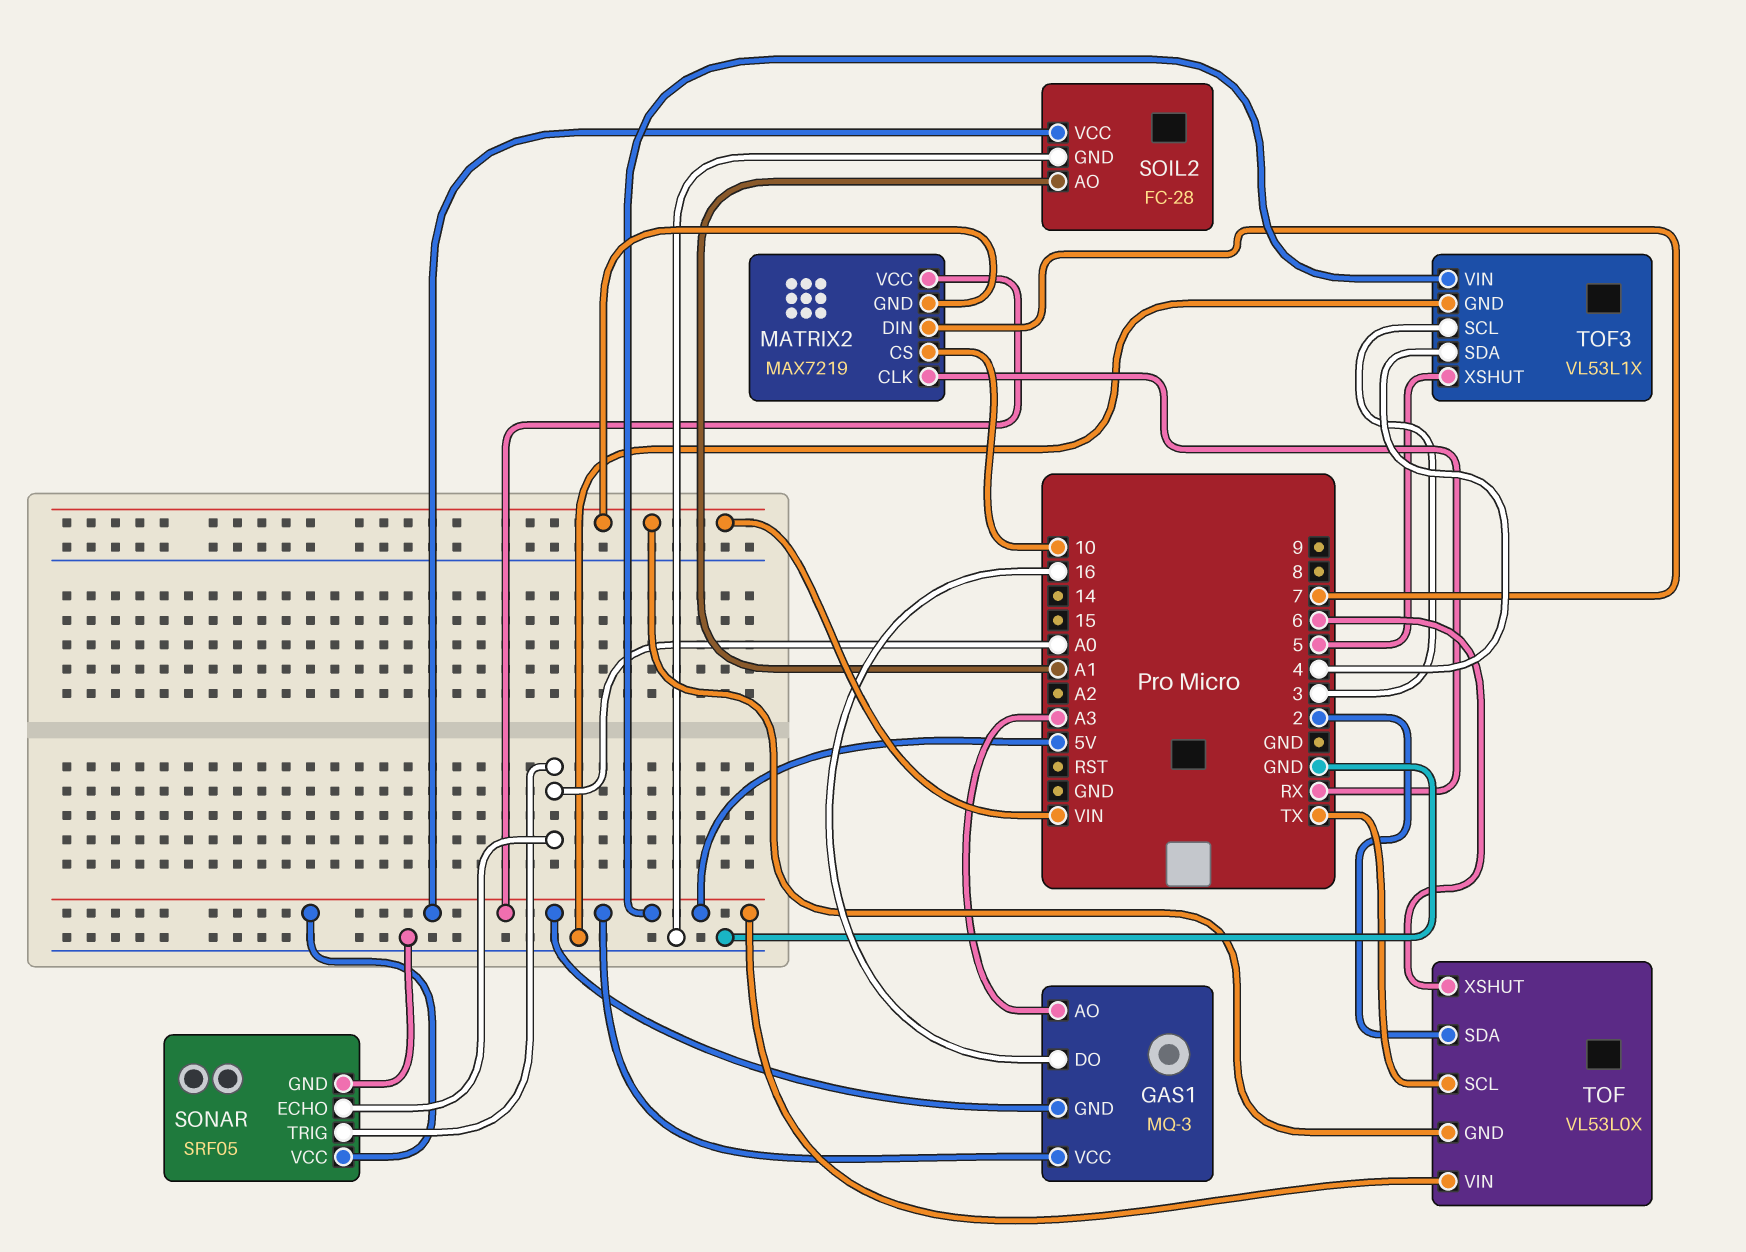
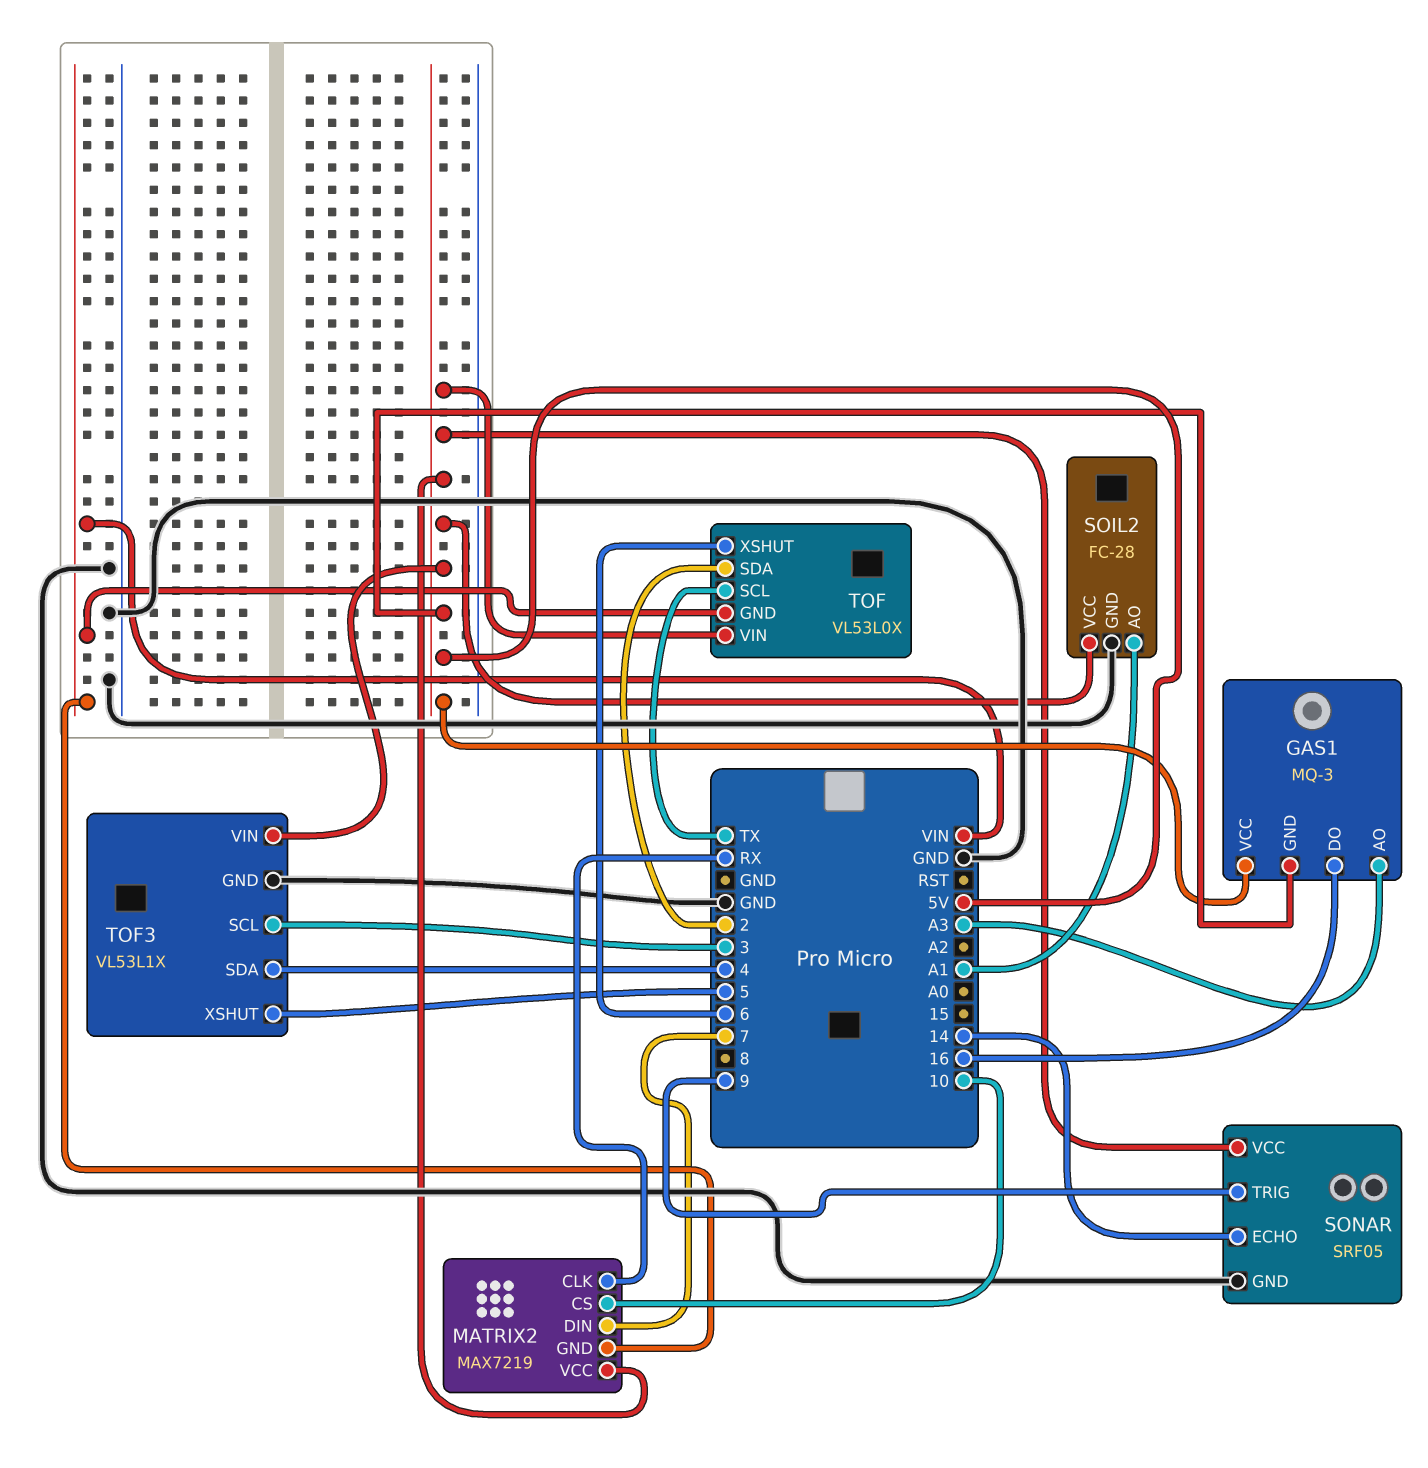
SONAR pin ECHO: A0 -> 14
SONAR pin TRIG: A0 -> 9

